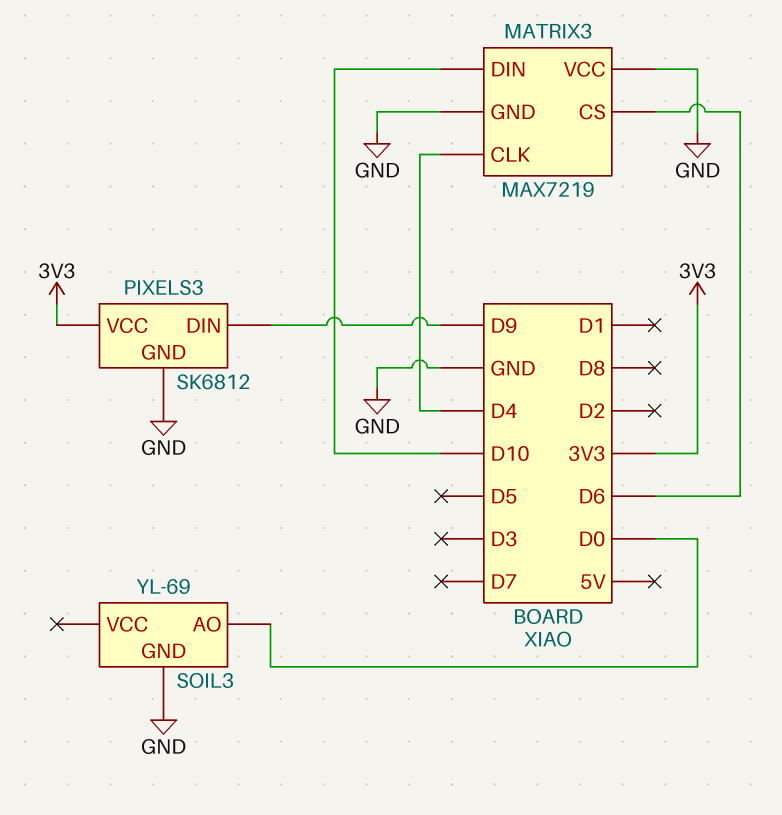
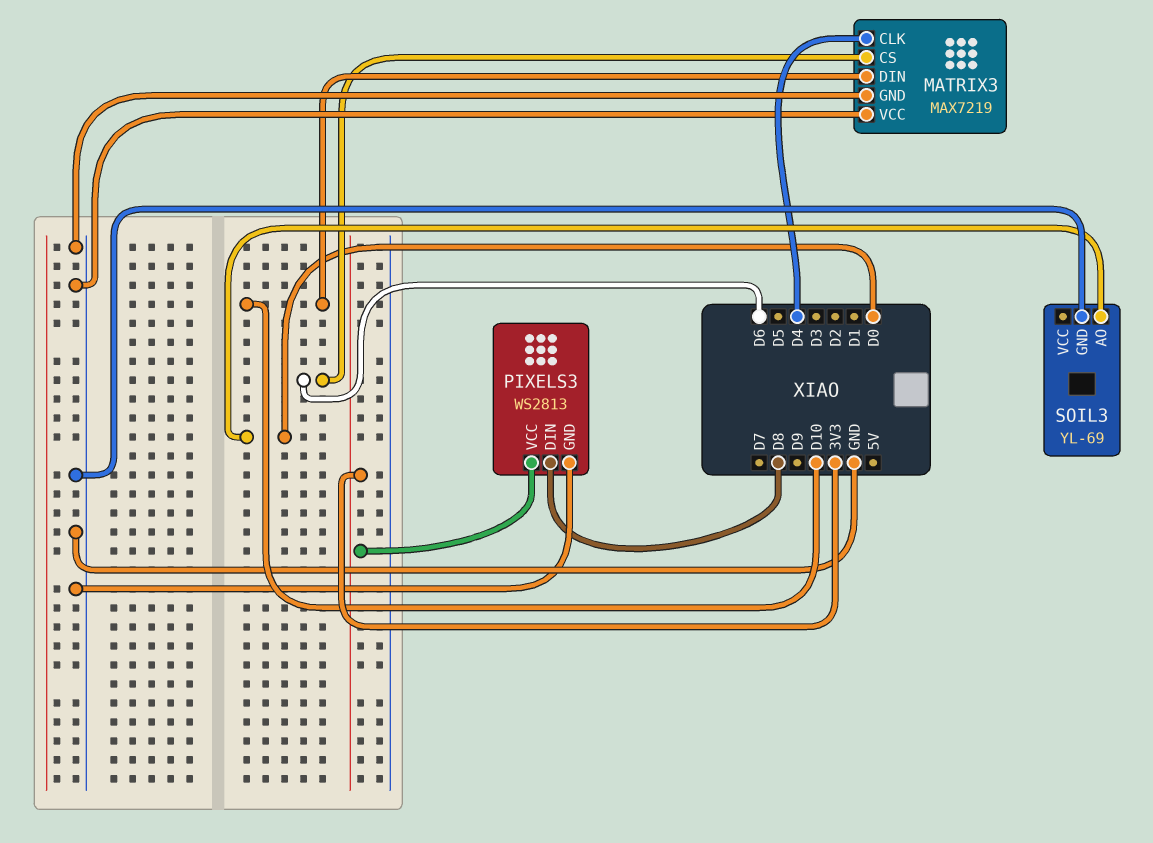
PIXELS3: SK6812 -> WS2813
PIXELS3 pin DIN: D9 -> D8

